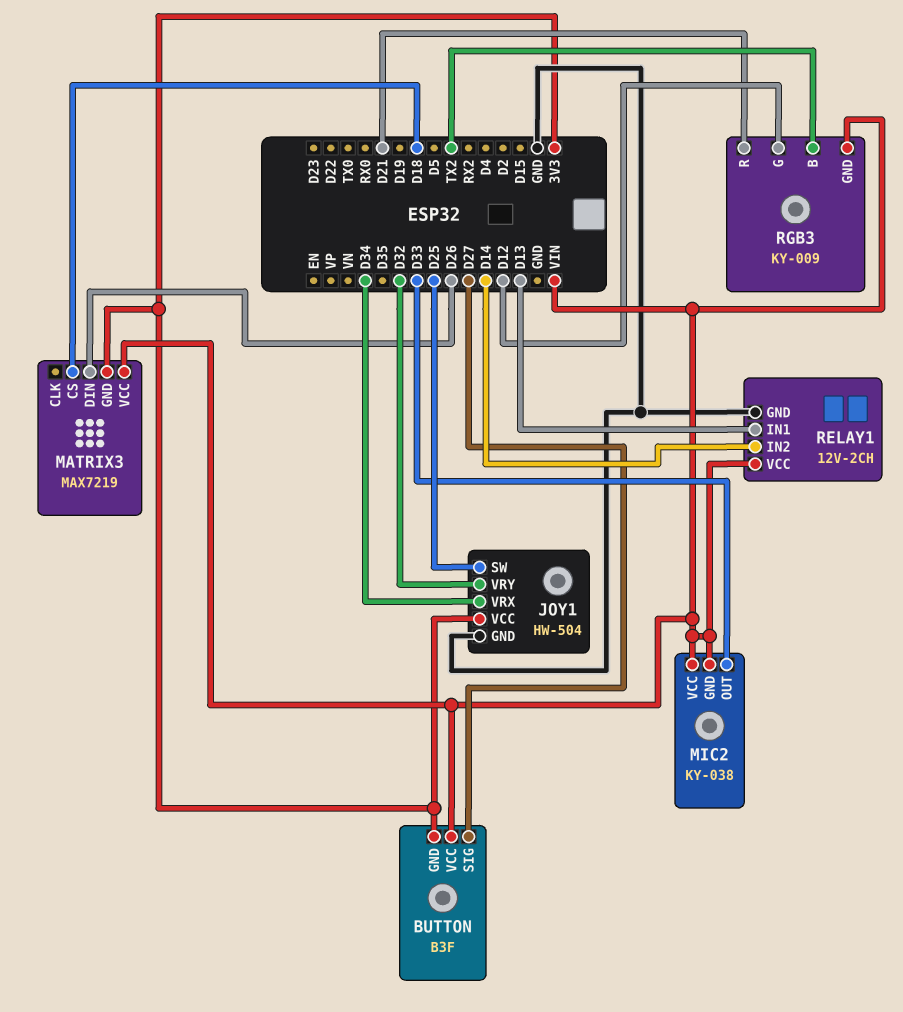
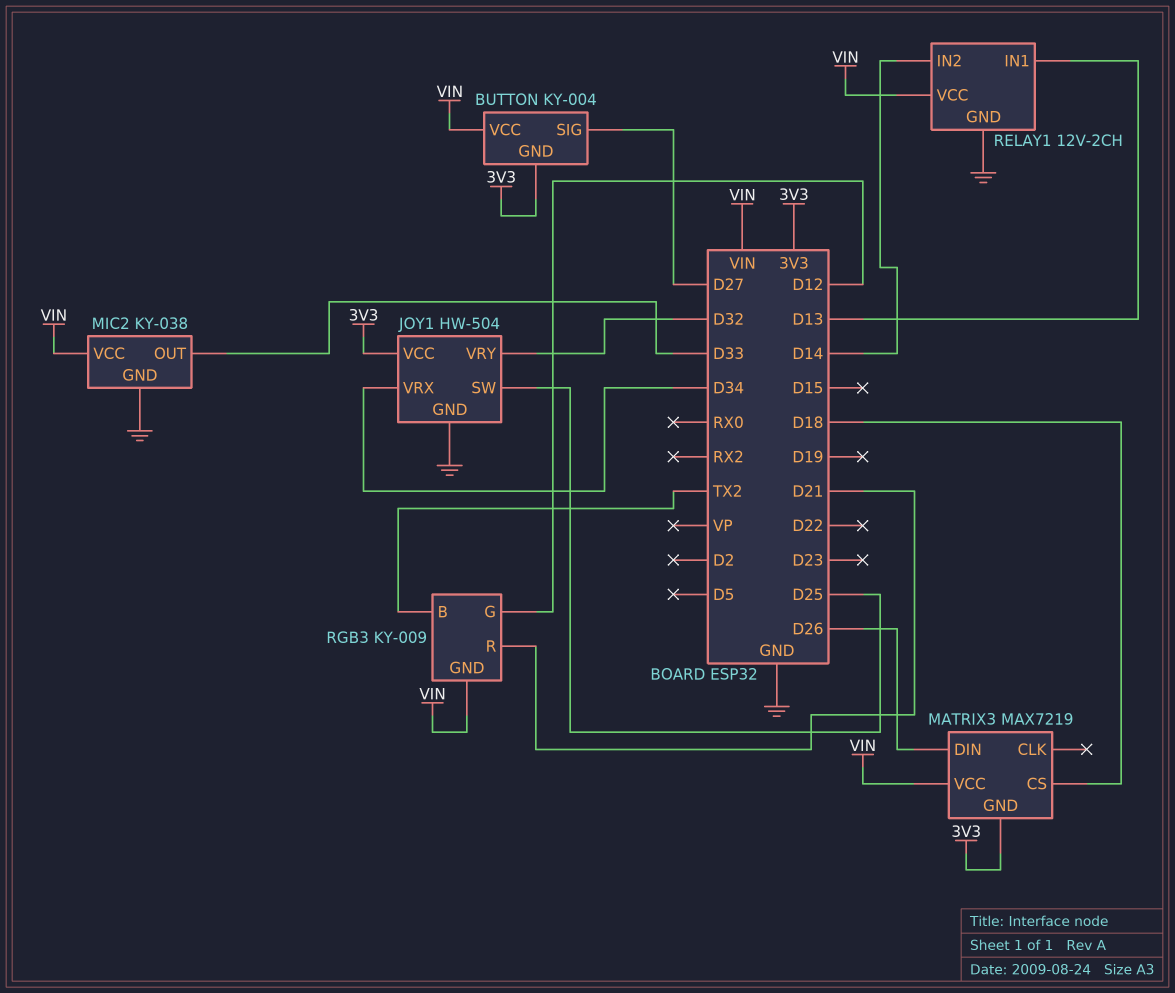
BUTTON: B3F -> KY-004
MIC2 pin GND: VIN -> GND

